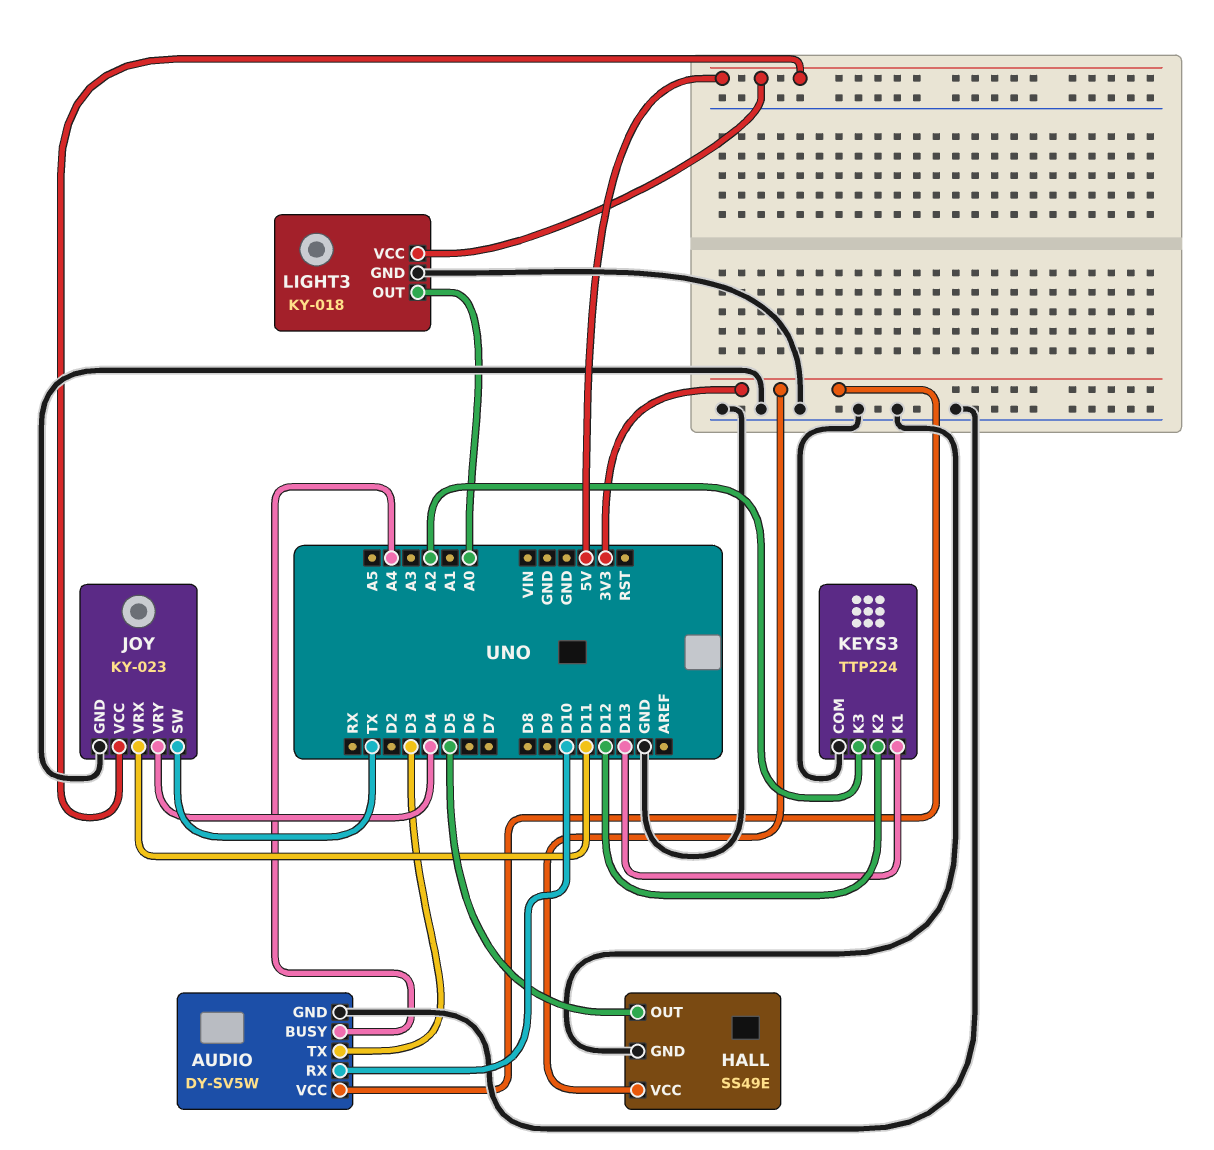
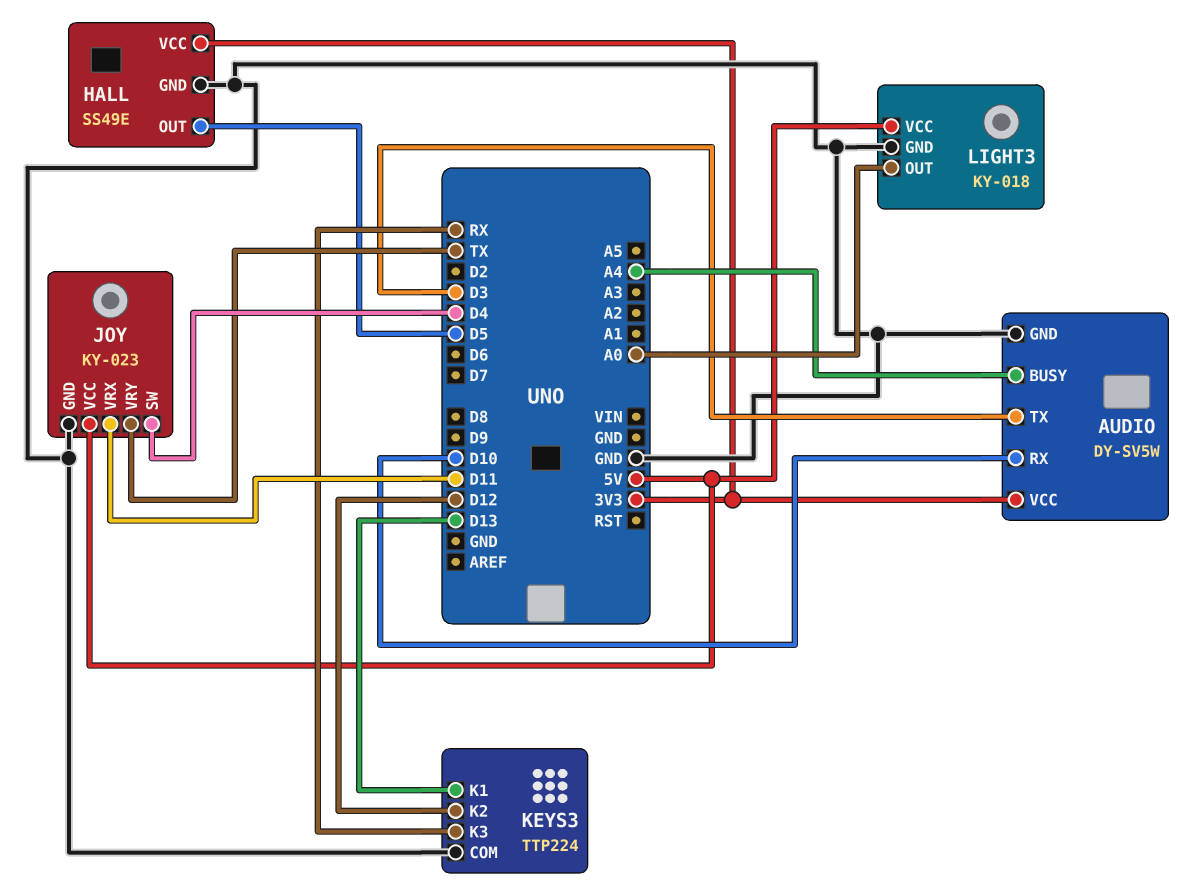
JOY pin SW: TX -> D4
JOY pin VRY: D4 -> TX
KEYS3 pin K3: A2 -> RX

